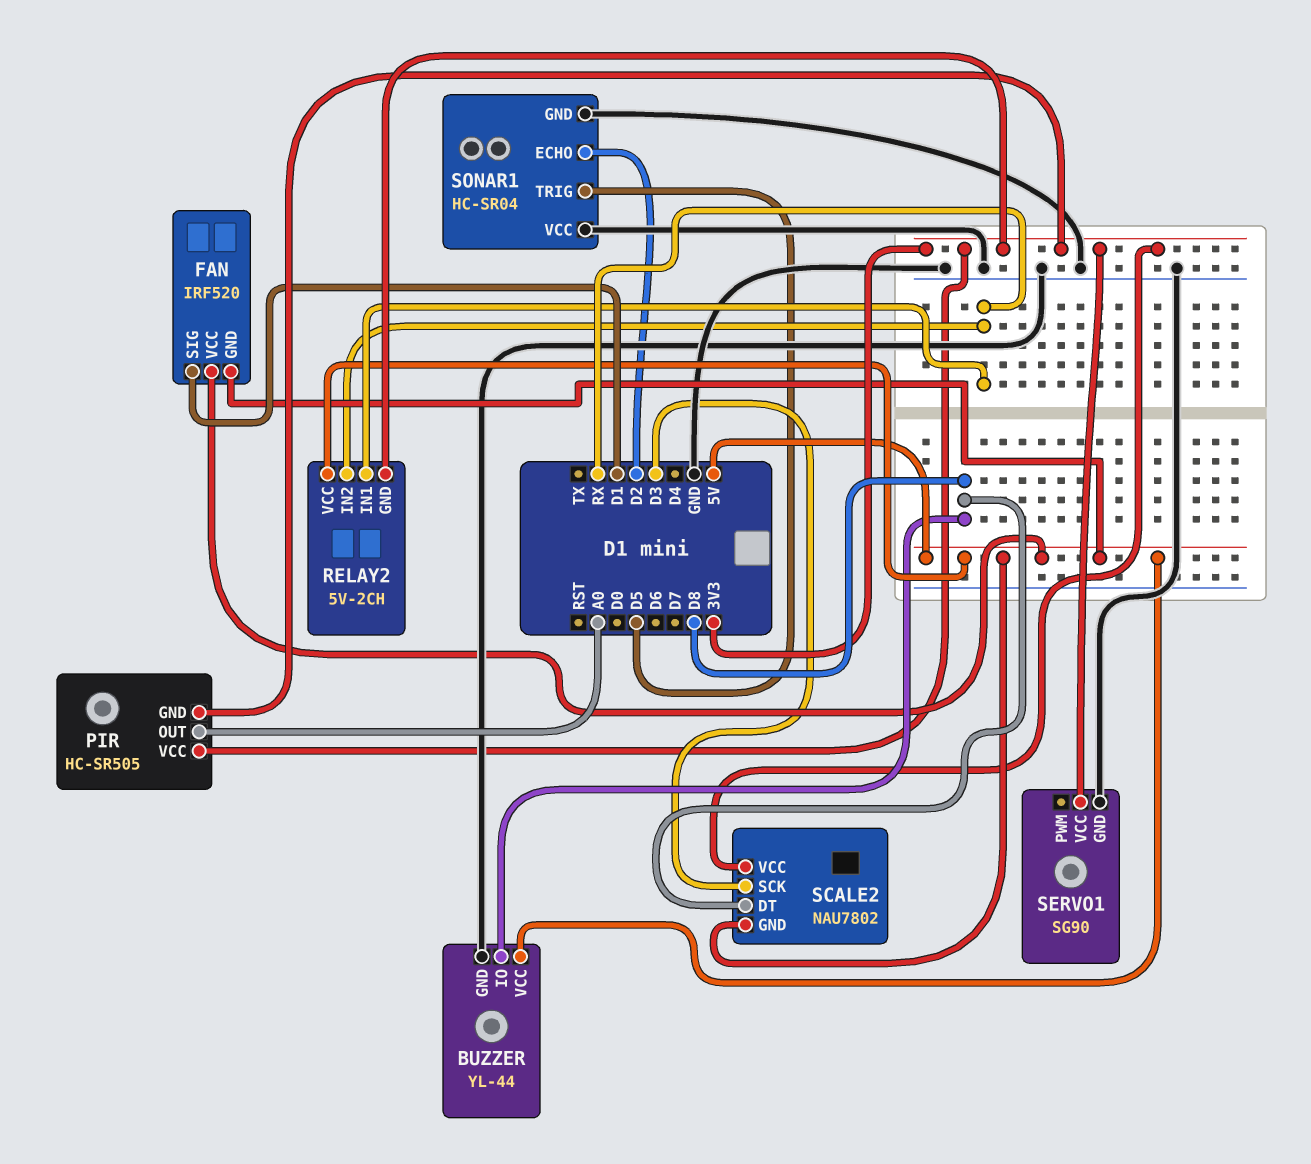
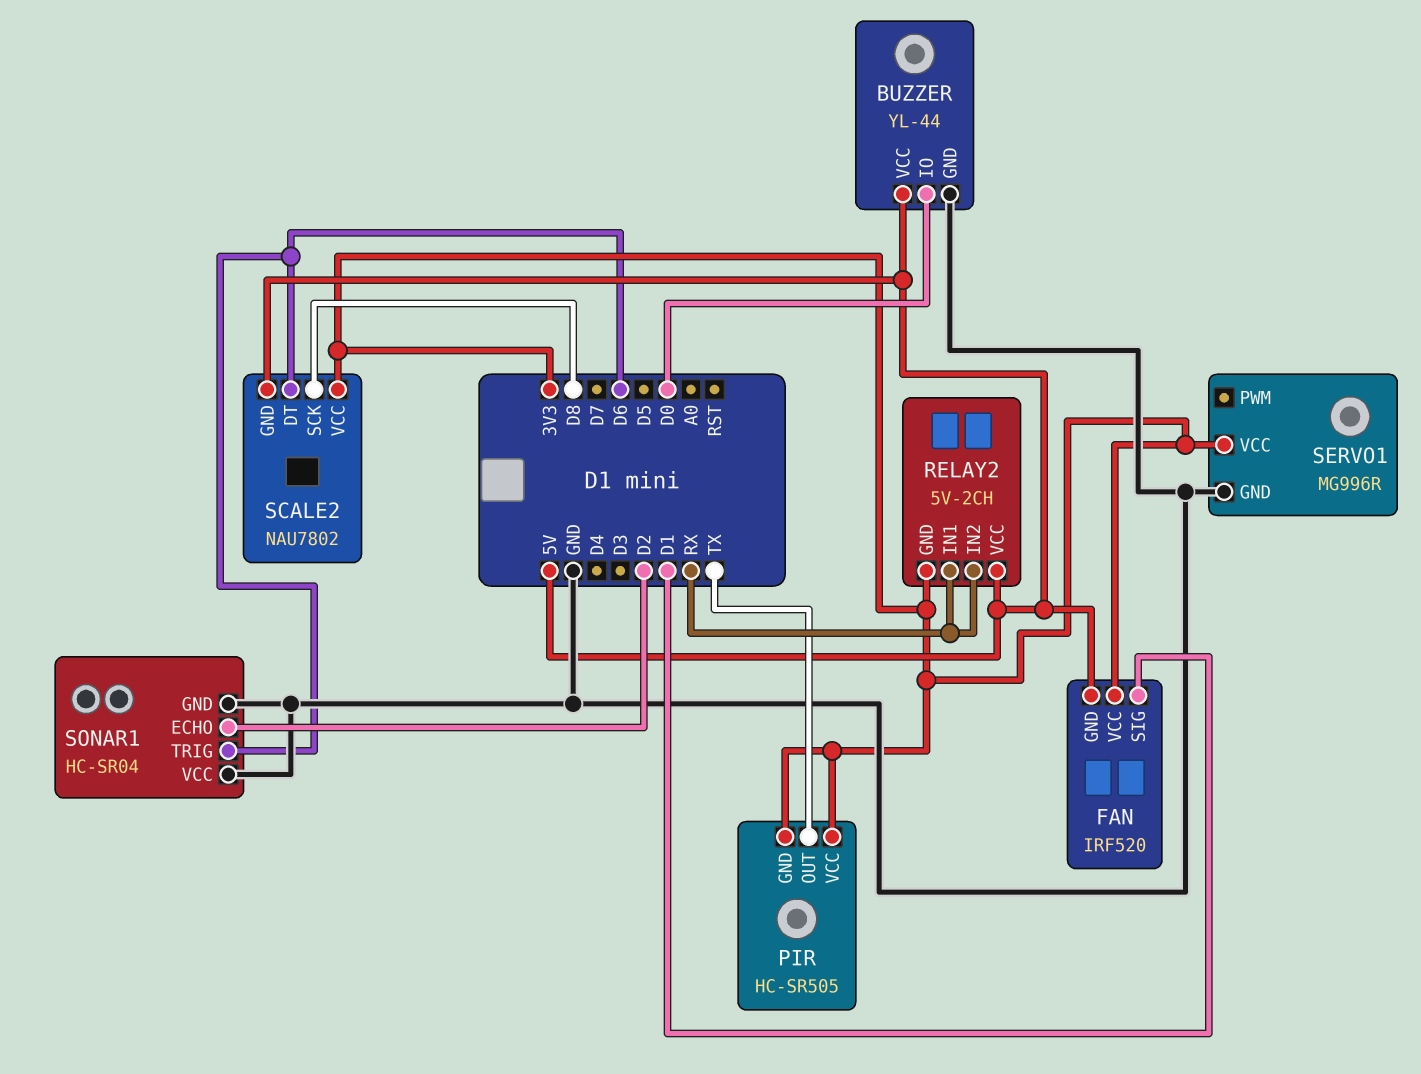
BUZZER pin IO: D8 -> D0
FAN pin VCC: 5V -> 3V3
PIR pin OUT: A0 -> TX
SCALE2 pin DT: D8 -> D6
SCALE2 pin SCK: D3 -> D8
SERVO1: SG90 -> MG996R
SONAR1 pin TRIG: D5 -> D6

